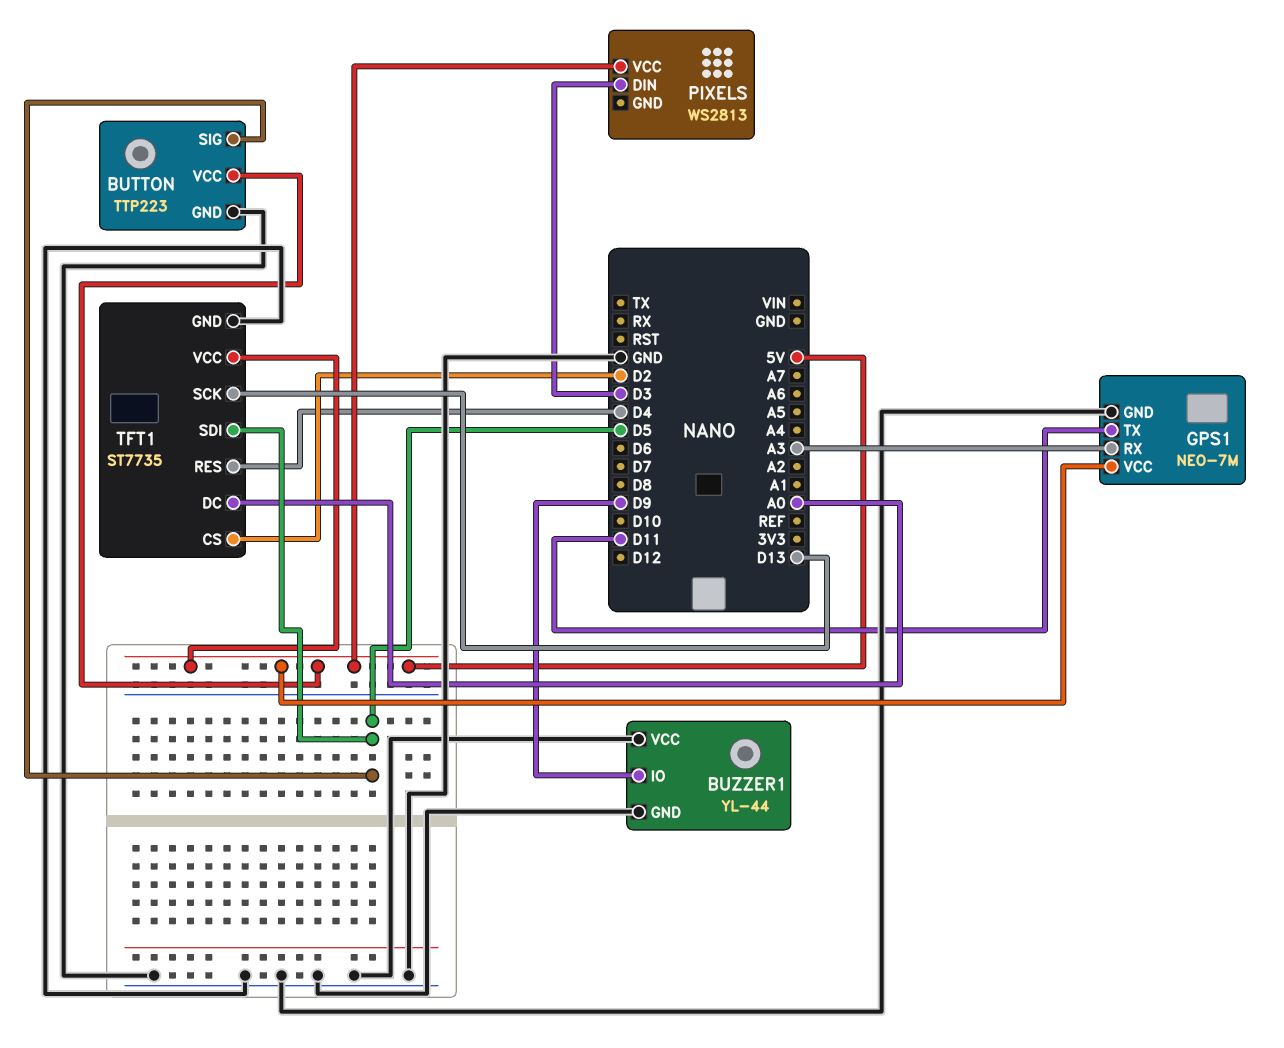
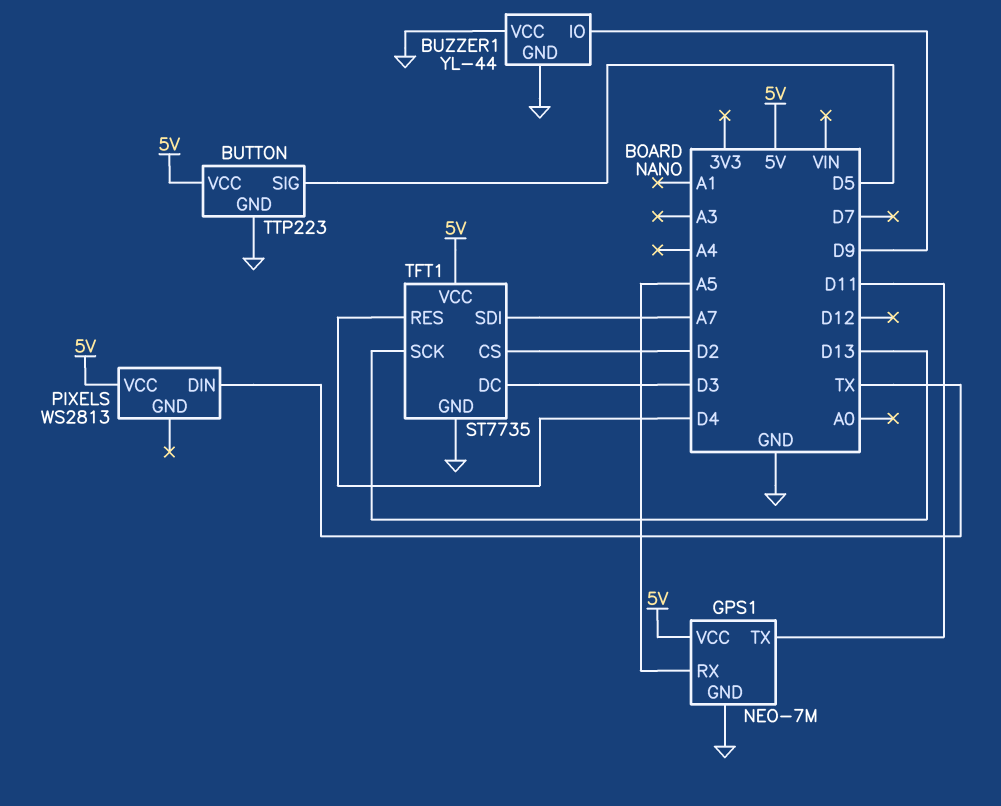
GPS1 pin RX: A3 -> A5
PIXELS pin DIN: D3 -> TX
TFT1 pin DC: A0 -> D3
TFT1 pin SDI: D5 -> A7

